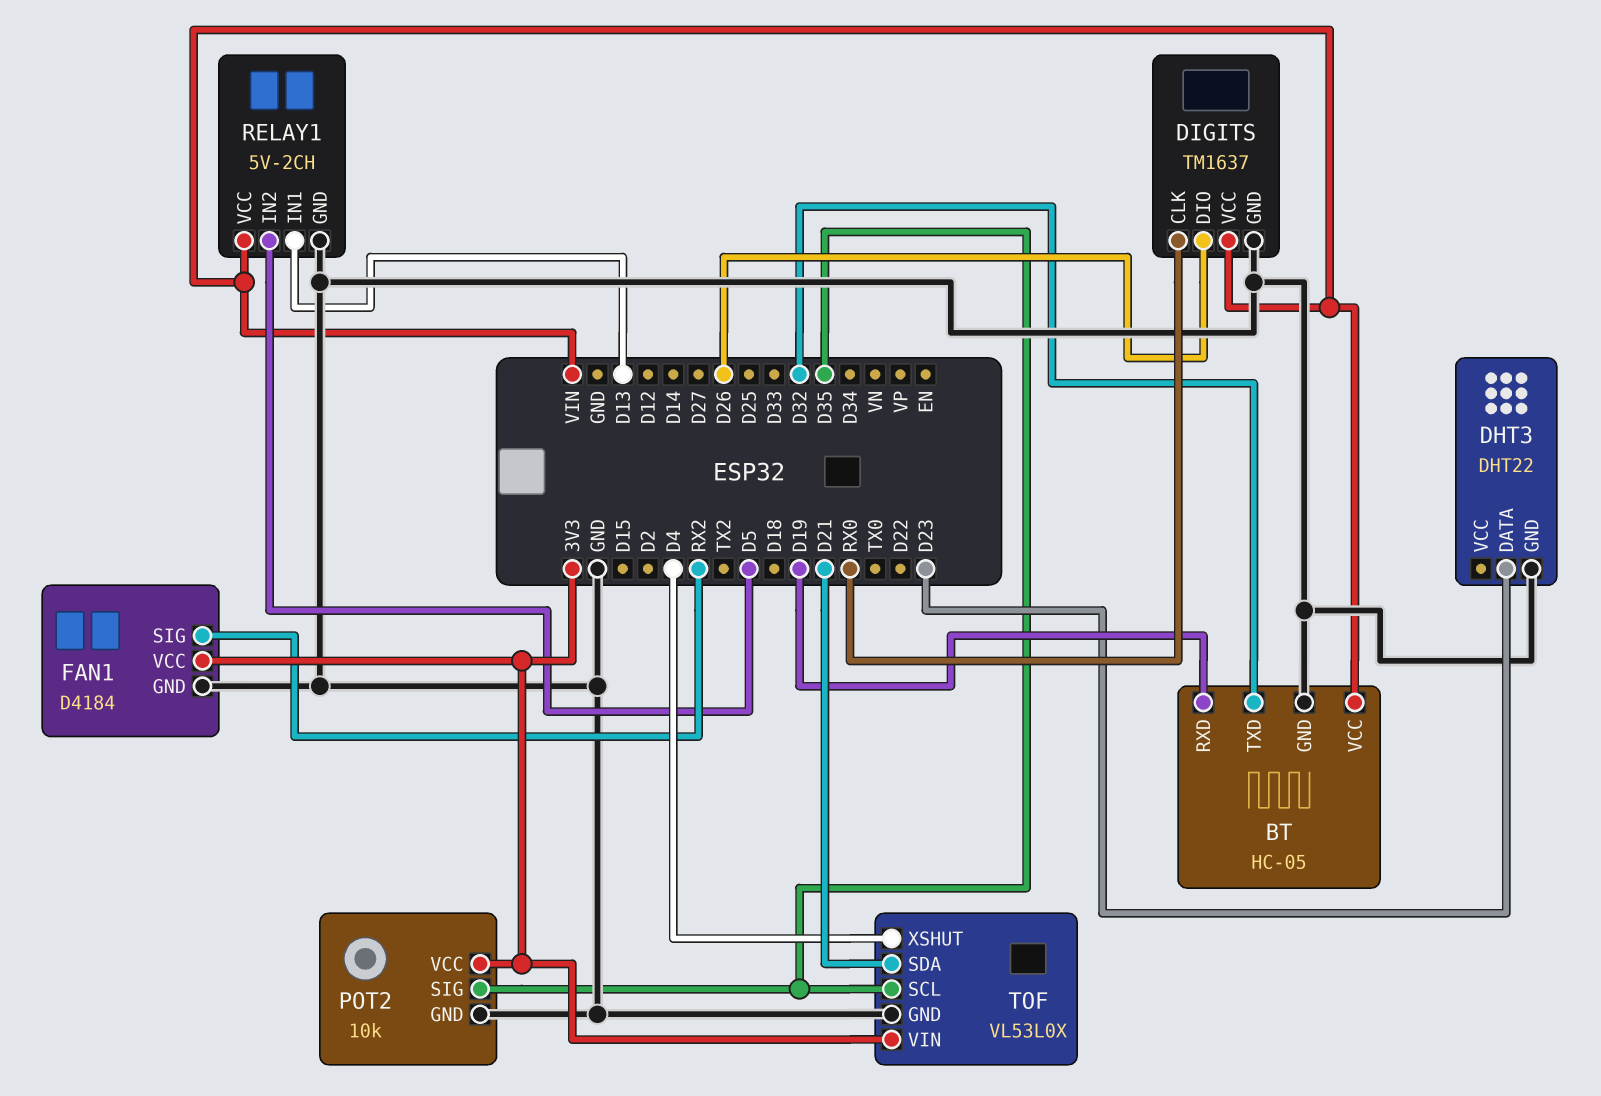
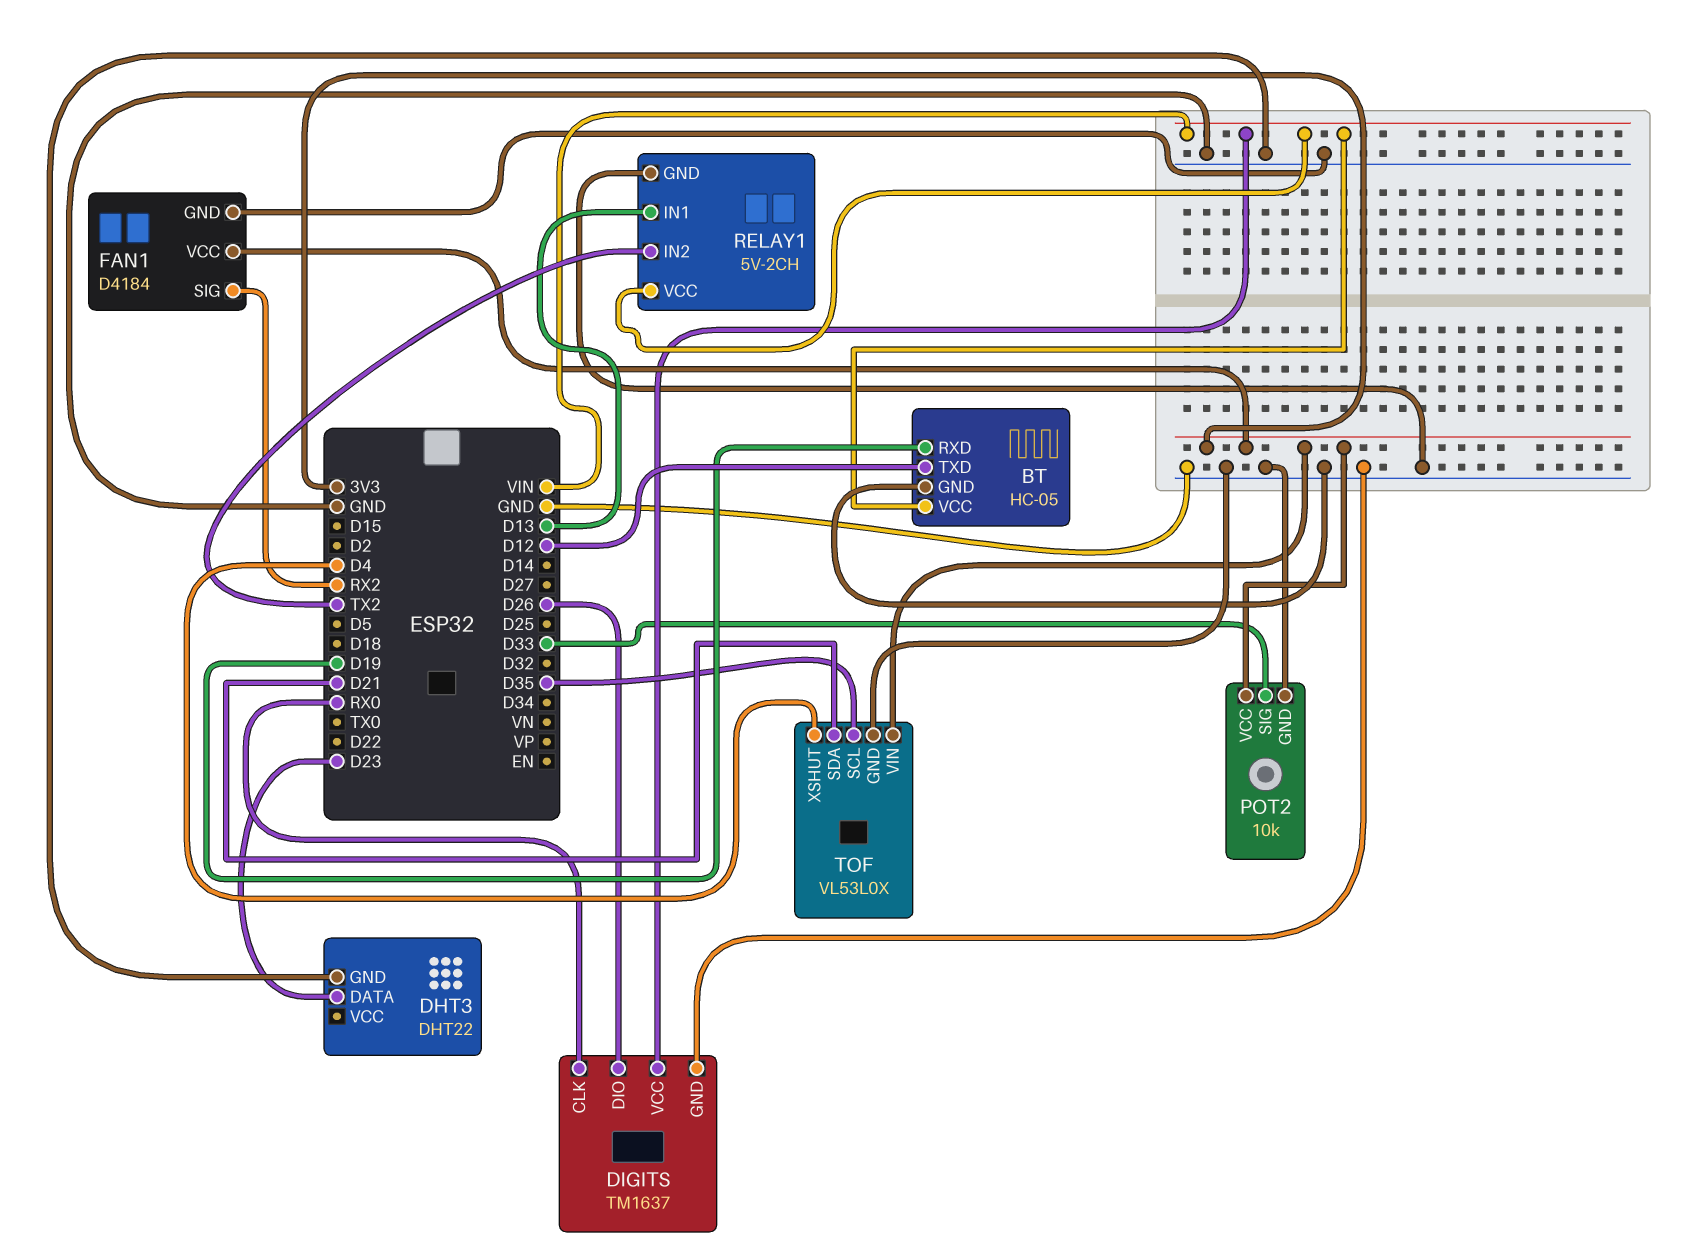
BT pin TXD: D32 -> D12
POT2 pin SIG: D35 -> D33
RELAY1 pin IN2: D5 -> TX2

